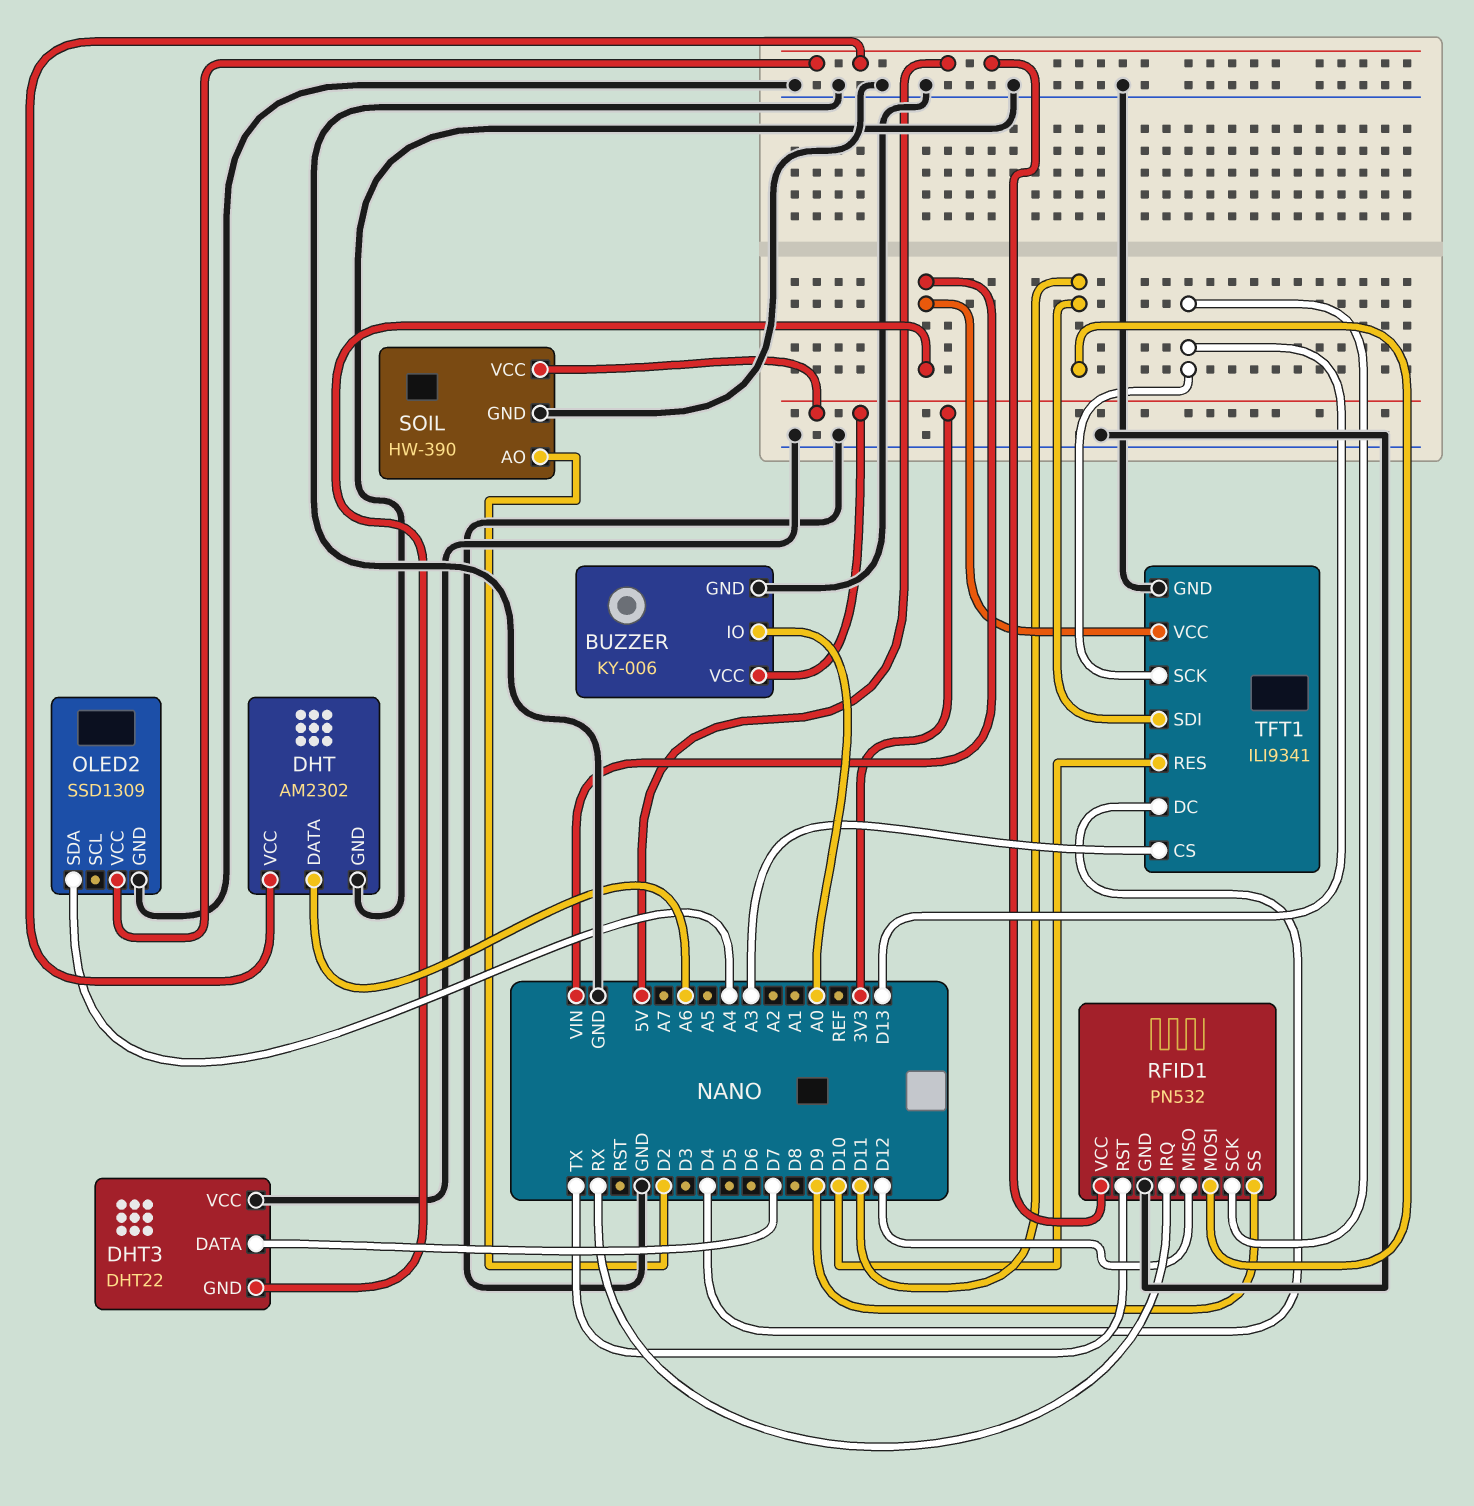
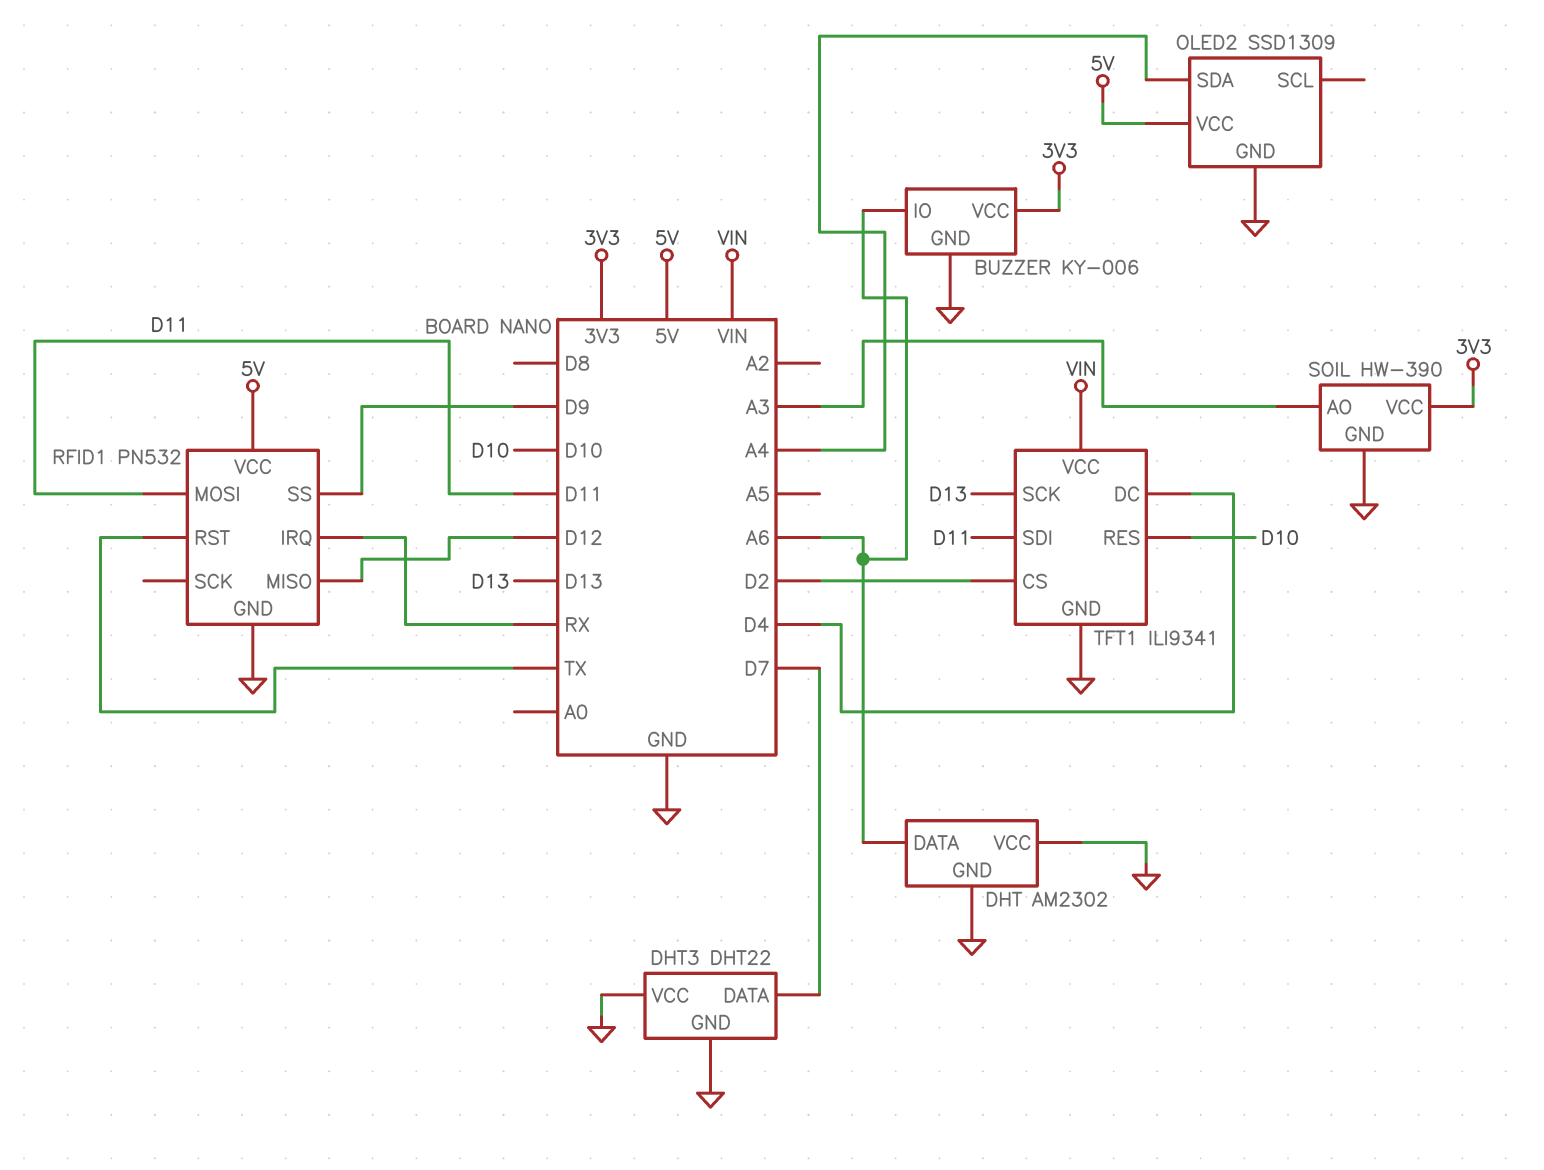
BUZZER pin IO: A0 -> A6
DHT pin VCC: 5V -> GND
DHT3 pin GND: VIN -> GND
RFID1 pin SCK: D13 -> none
SOIL pin AO: D2 -> A3
TFT1 pin CS: A3 -> D2

